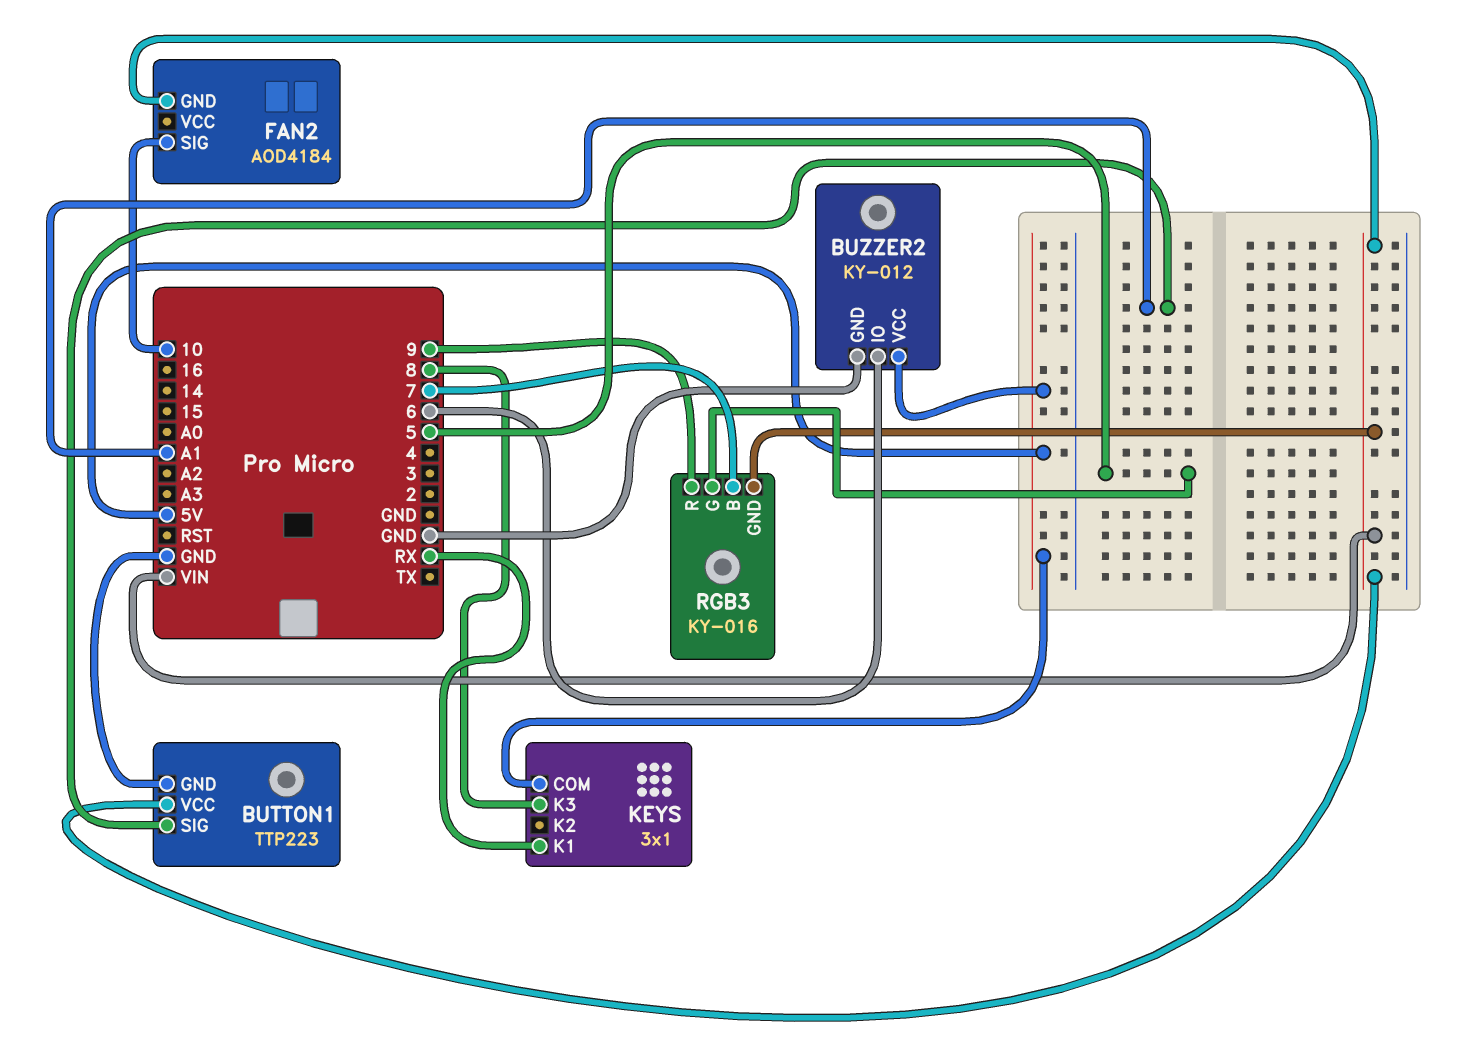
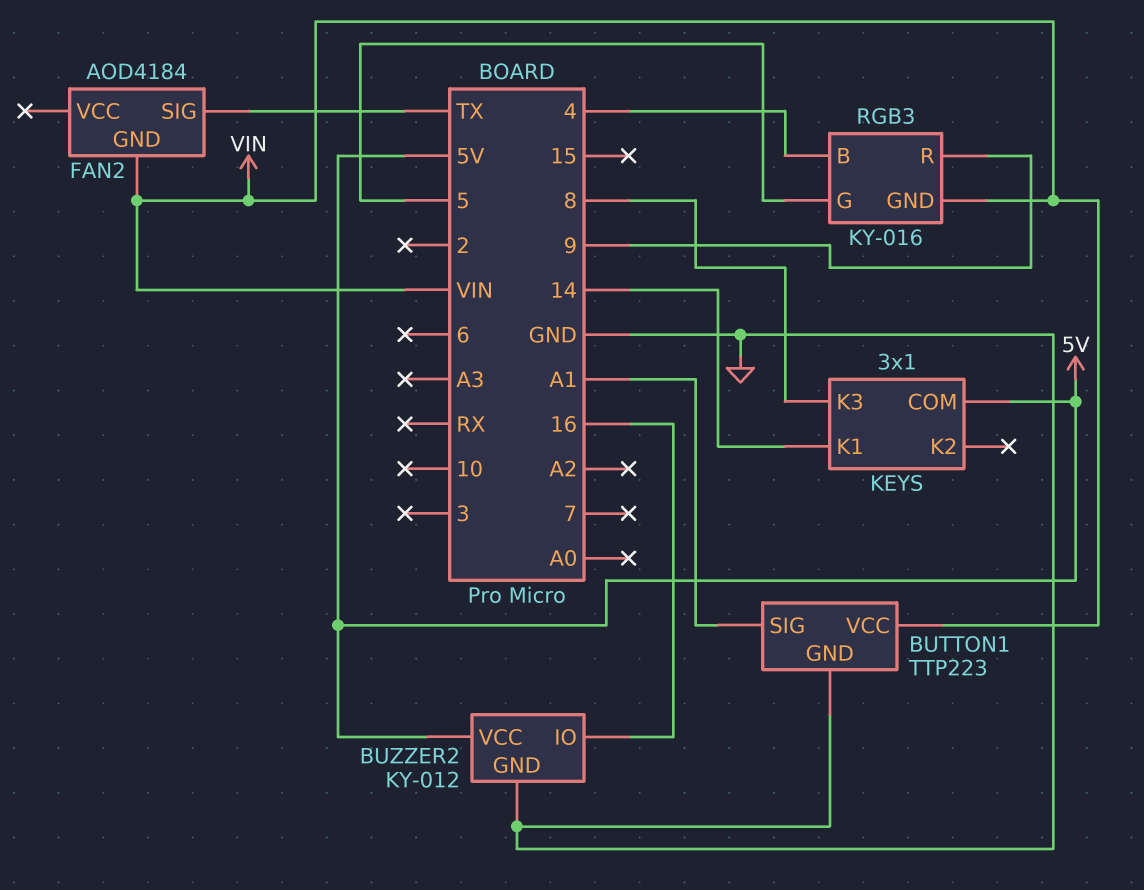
BUZZER2 pin IO: 6 -> 16
FAN2 pin SIG: 10 -> TX
KEYS pin K1: RX -> 14
RGB3 pin B: 7 -> 4

